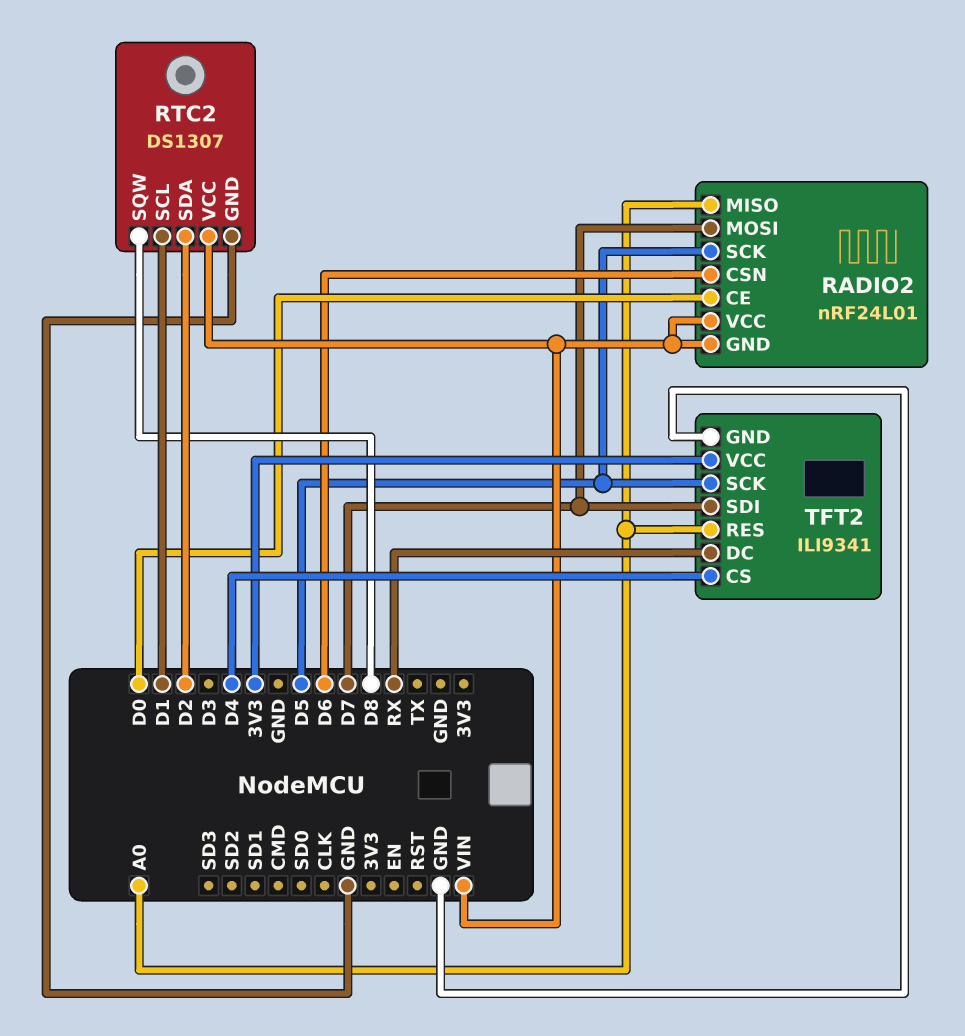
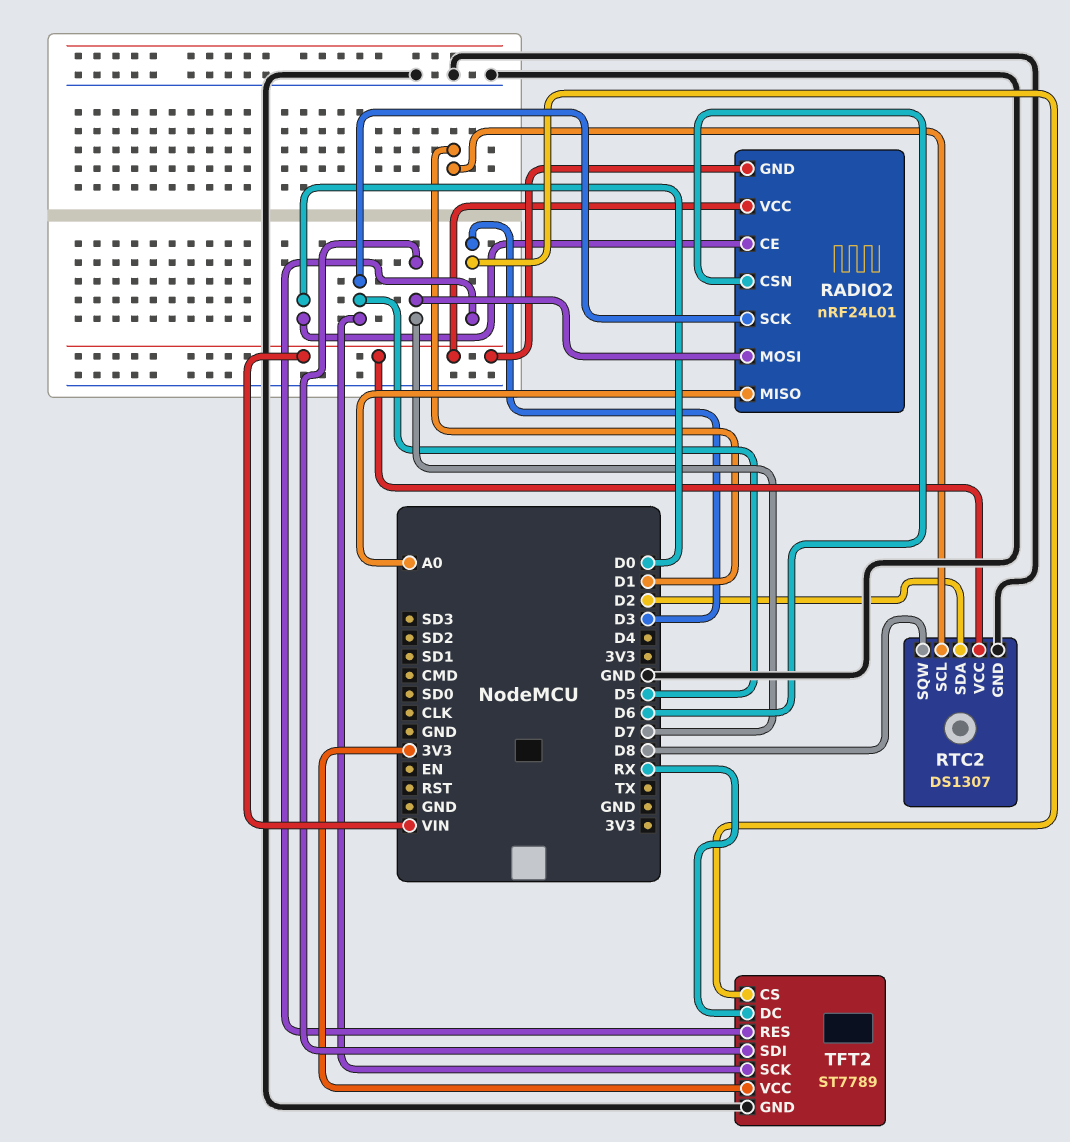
TFT2: ILI9341 -> ST7789
TFT2 pin CS: D4 -> D3
TFT2 pin RES: A0 -> D3

